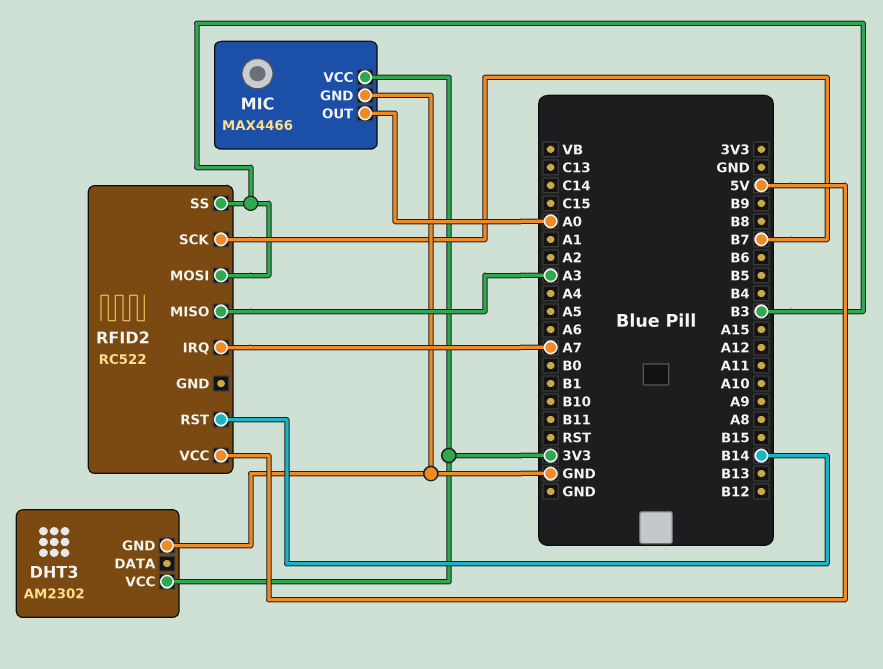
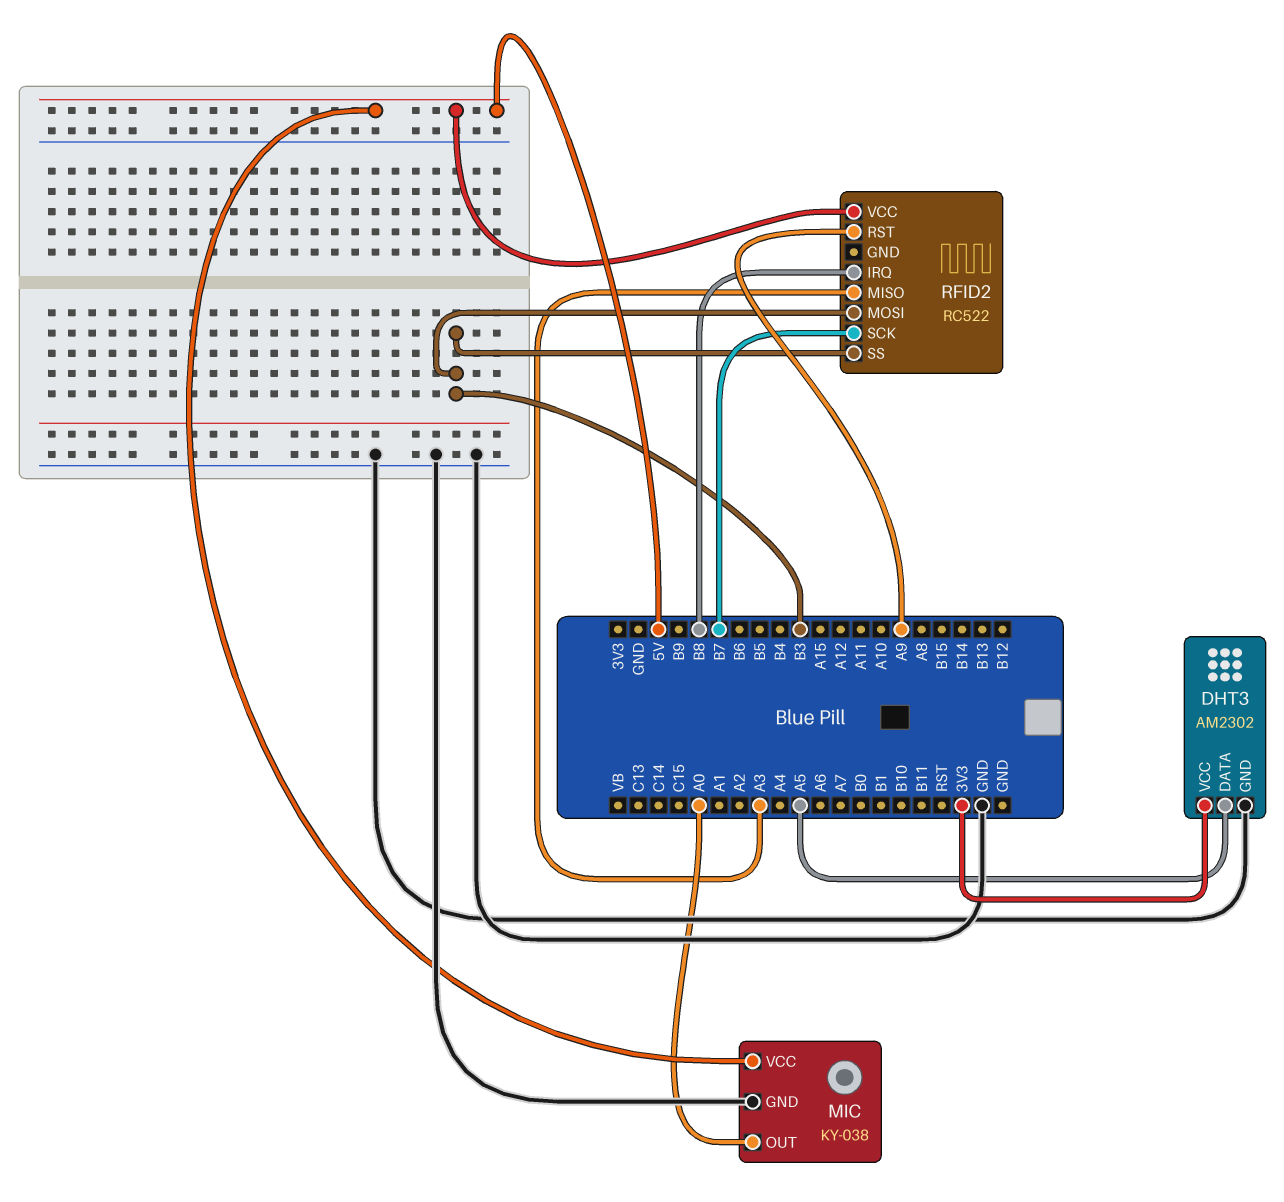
DHT3 pin DATA: none -> A5
MIC: MAX4466 -> KY-038
MIC pin VCC: 3V3 -> 5V
RFID2 pin IRQ: A7 -> B8
RFID2 pin RST: B14 -> A9

